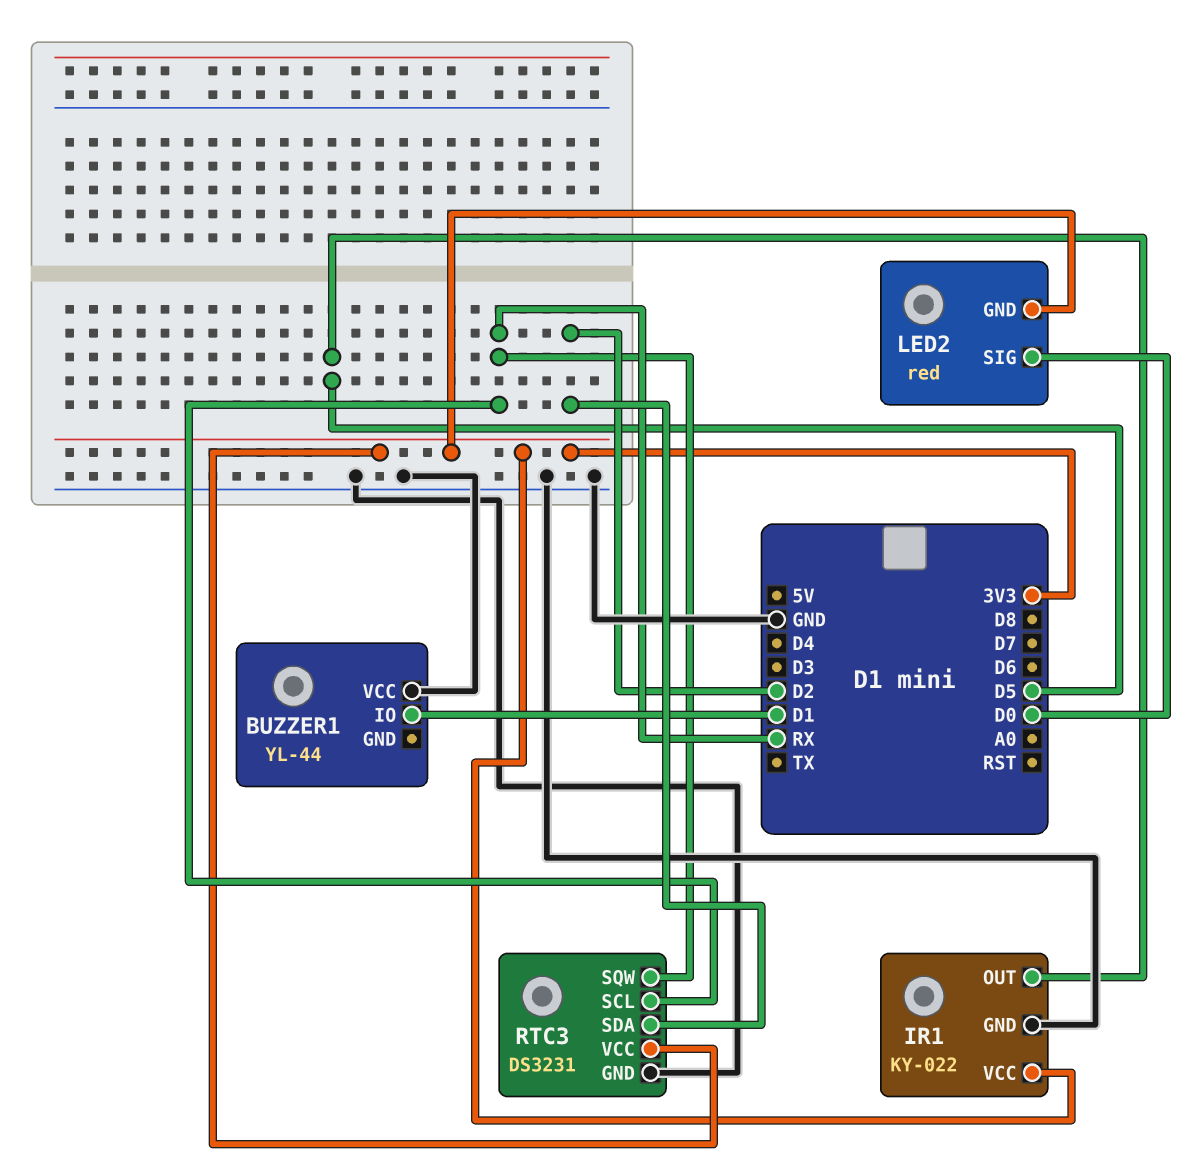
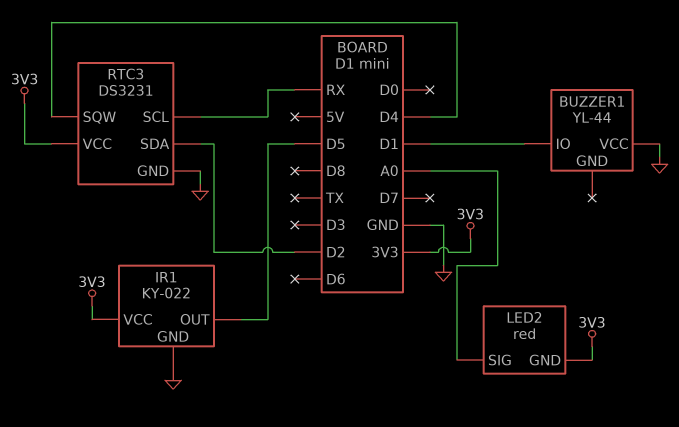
LED2 pin SIG: D0 -> A0
RTC3 pin SQW: RX -> D4

